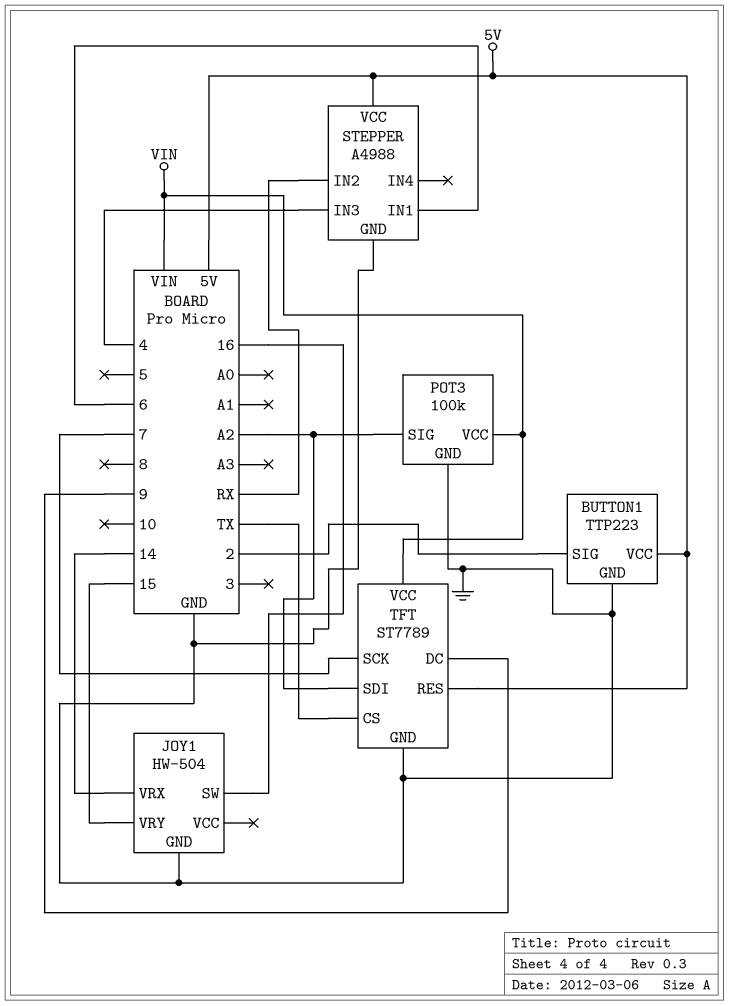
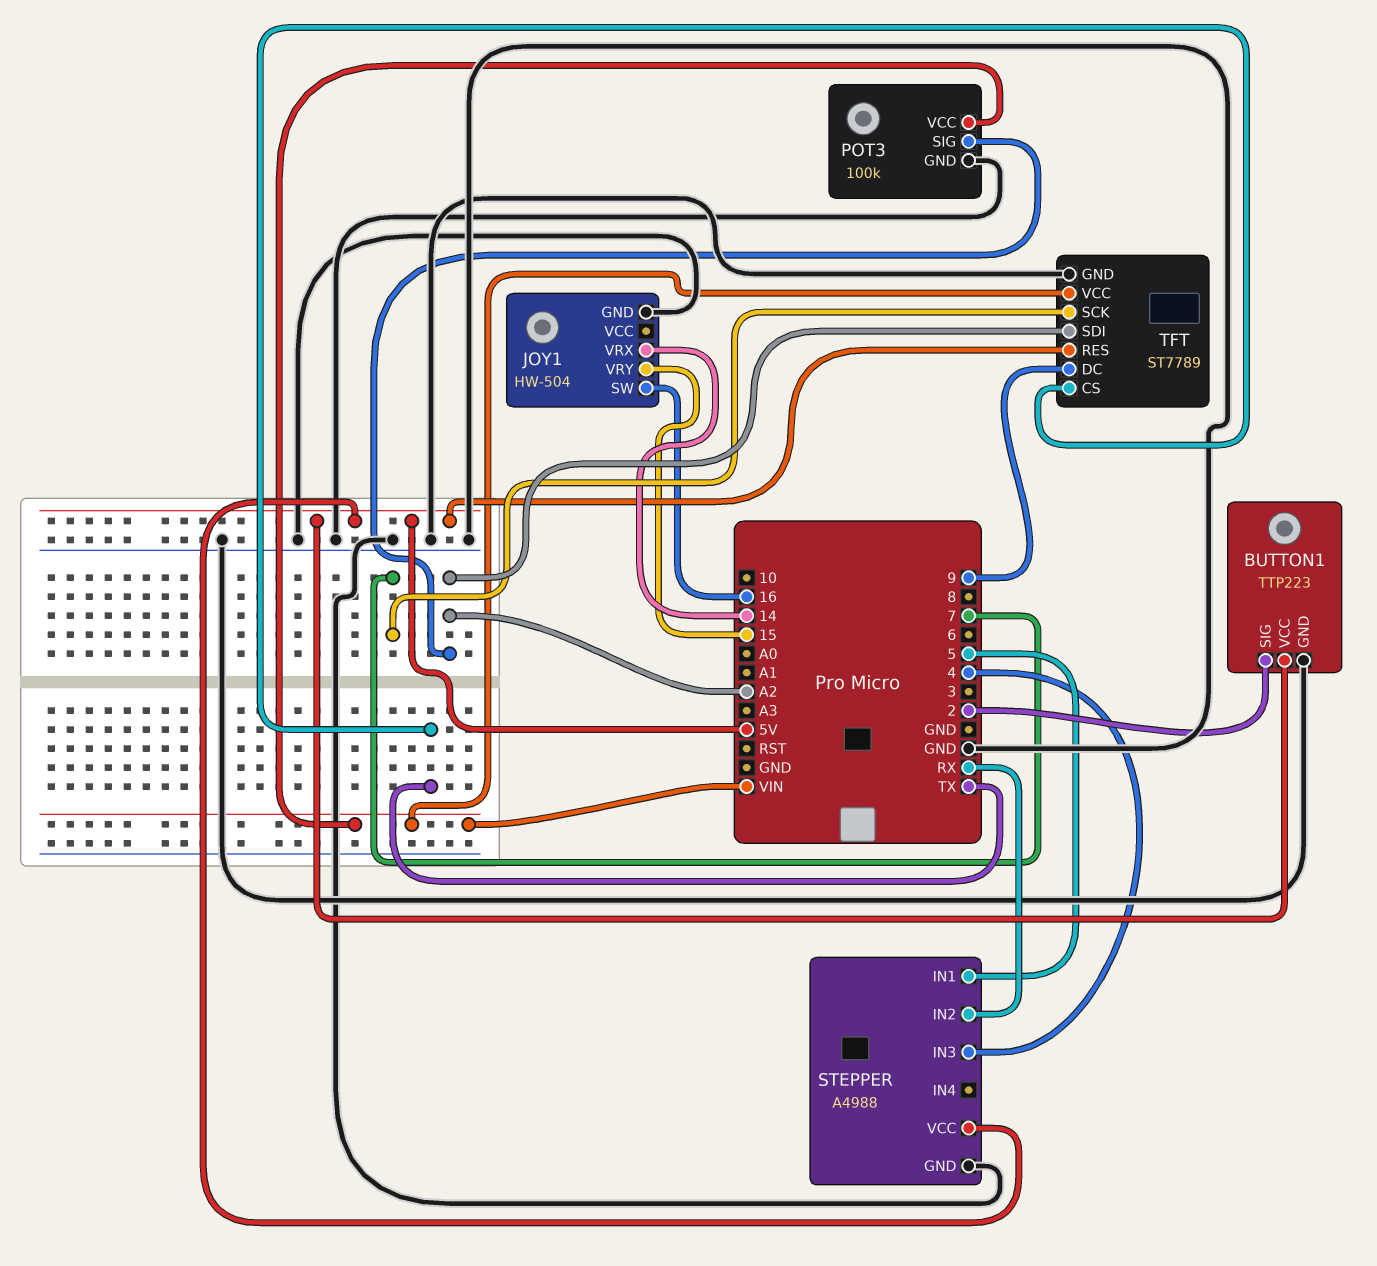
STEPPER pin IN1: 6 -> 5

